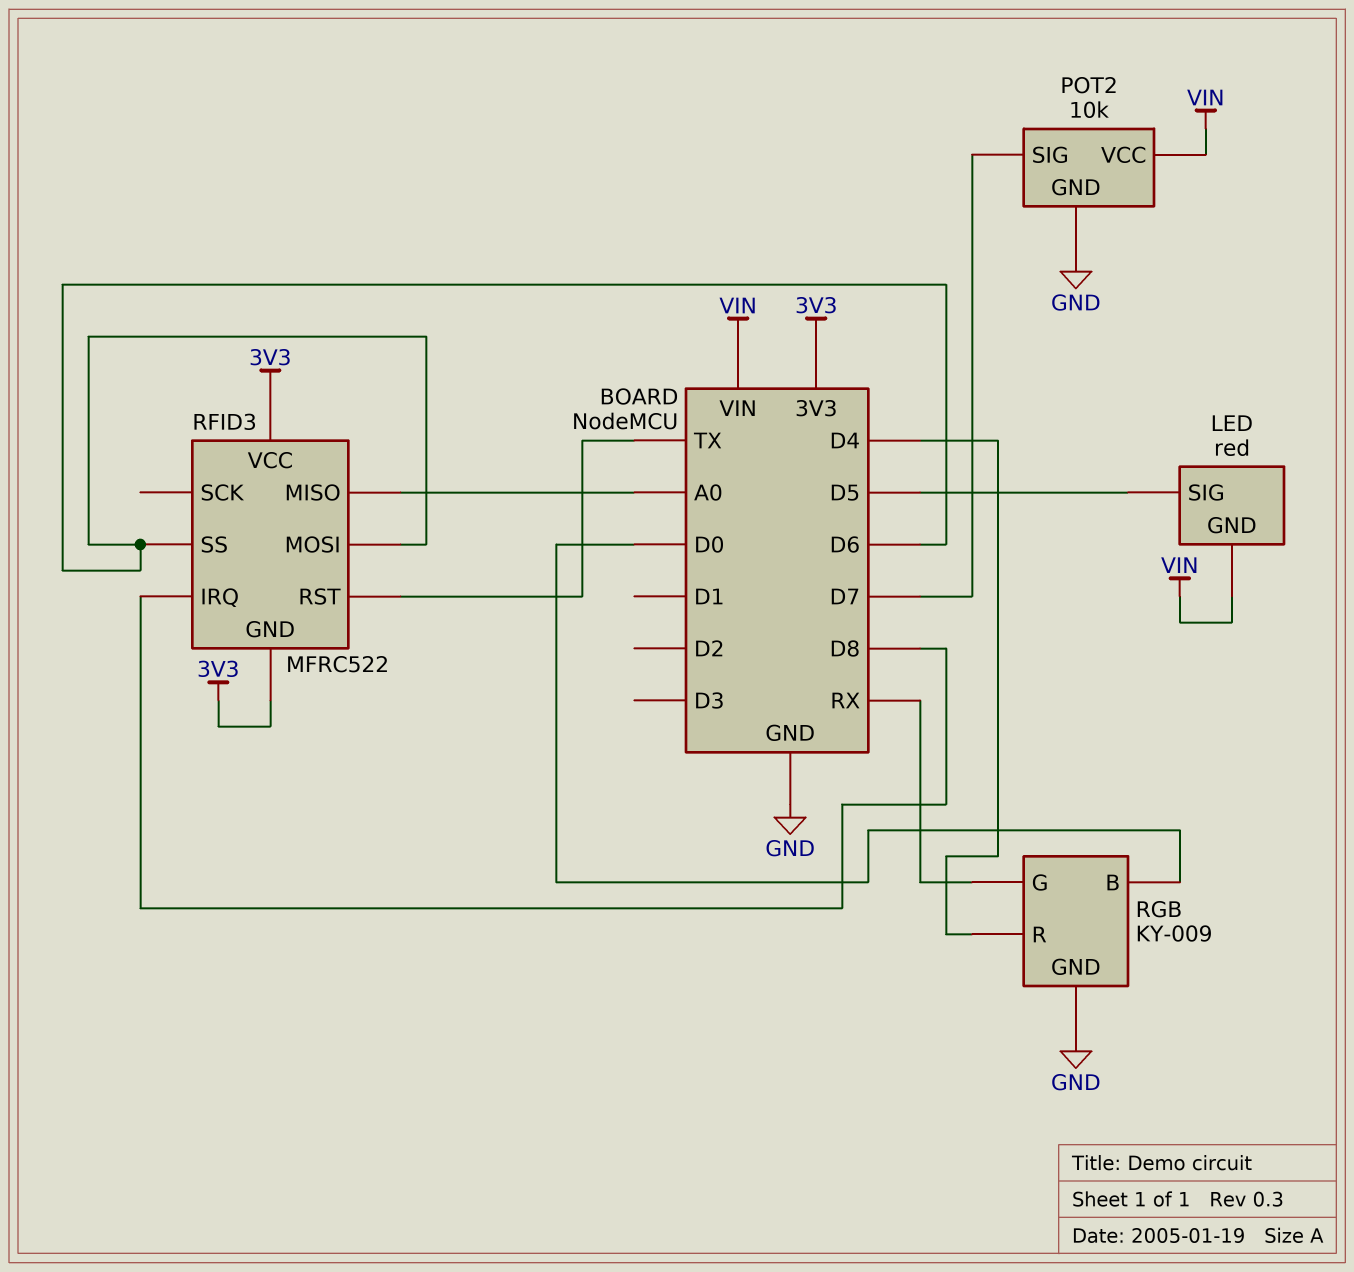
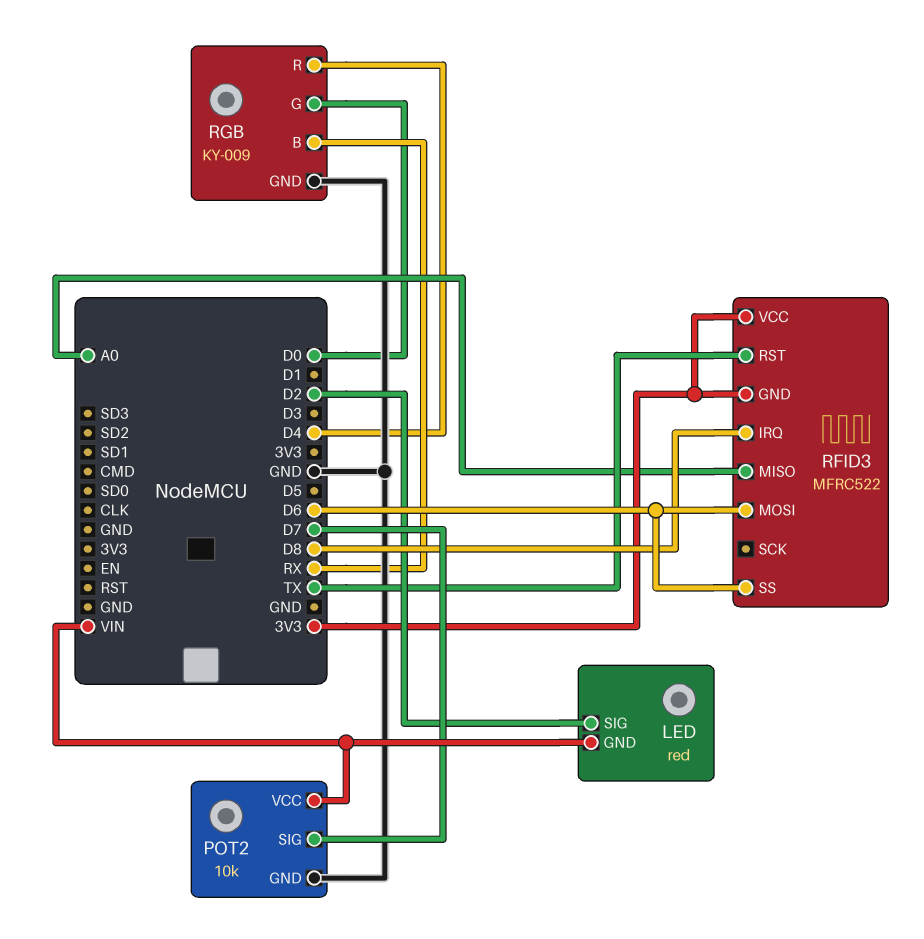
LED pin SIG: D5 -> D2
RGB pin B: D0 -> RX
RGB pin G: RX -> D0

